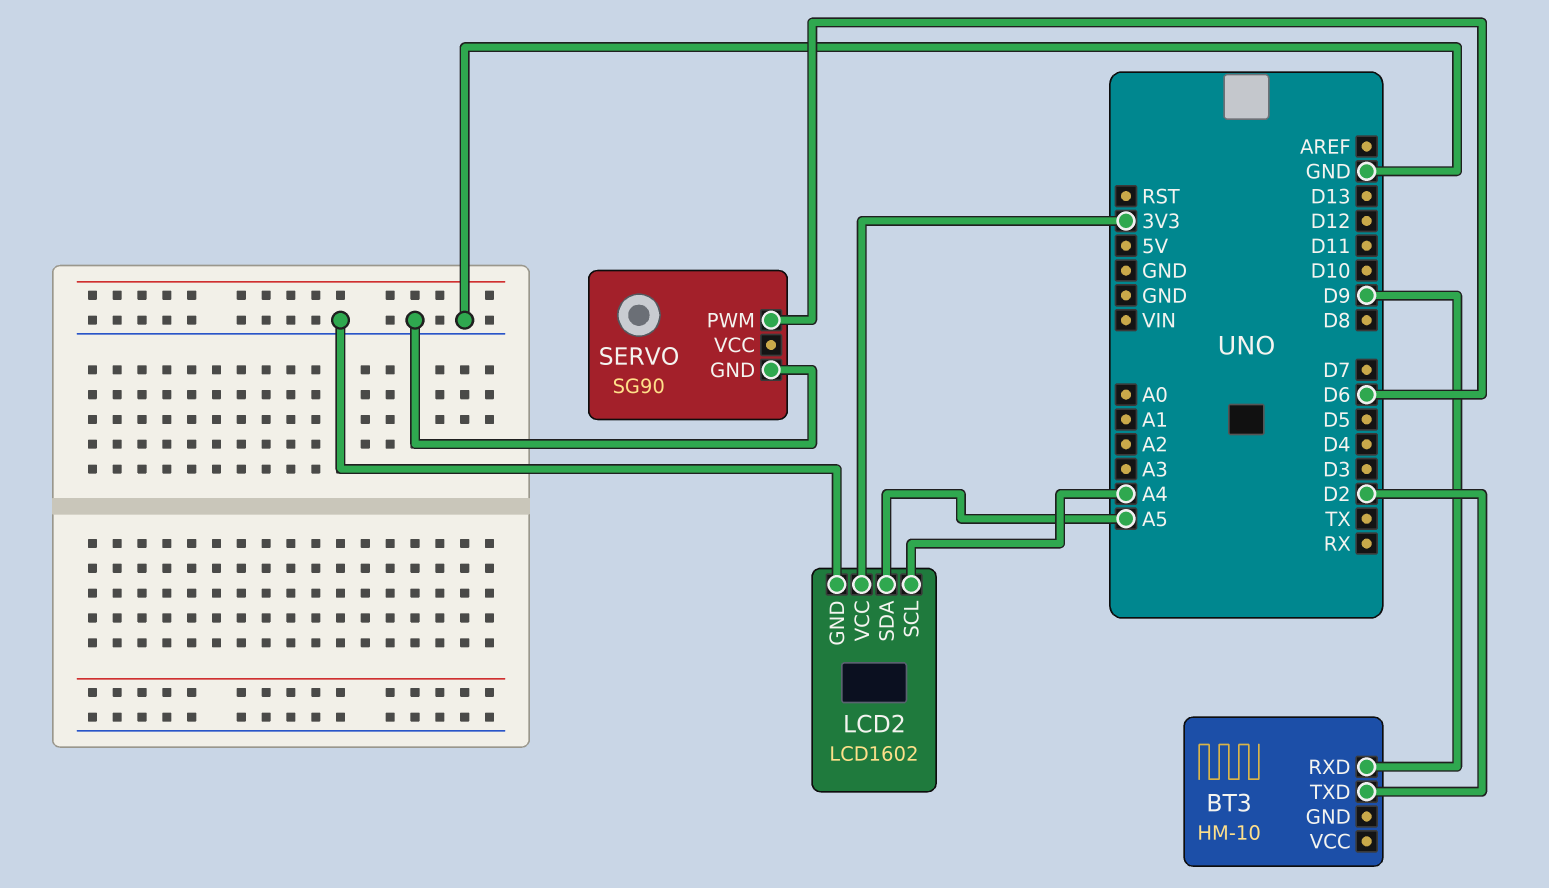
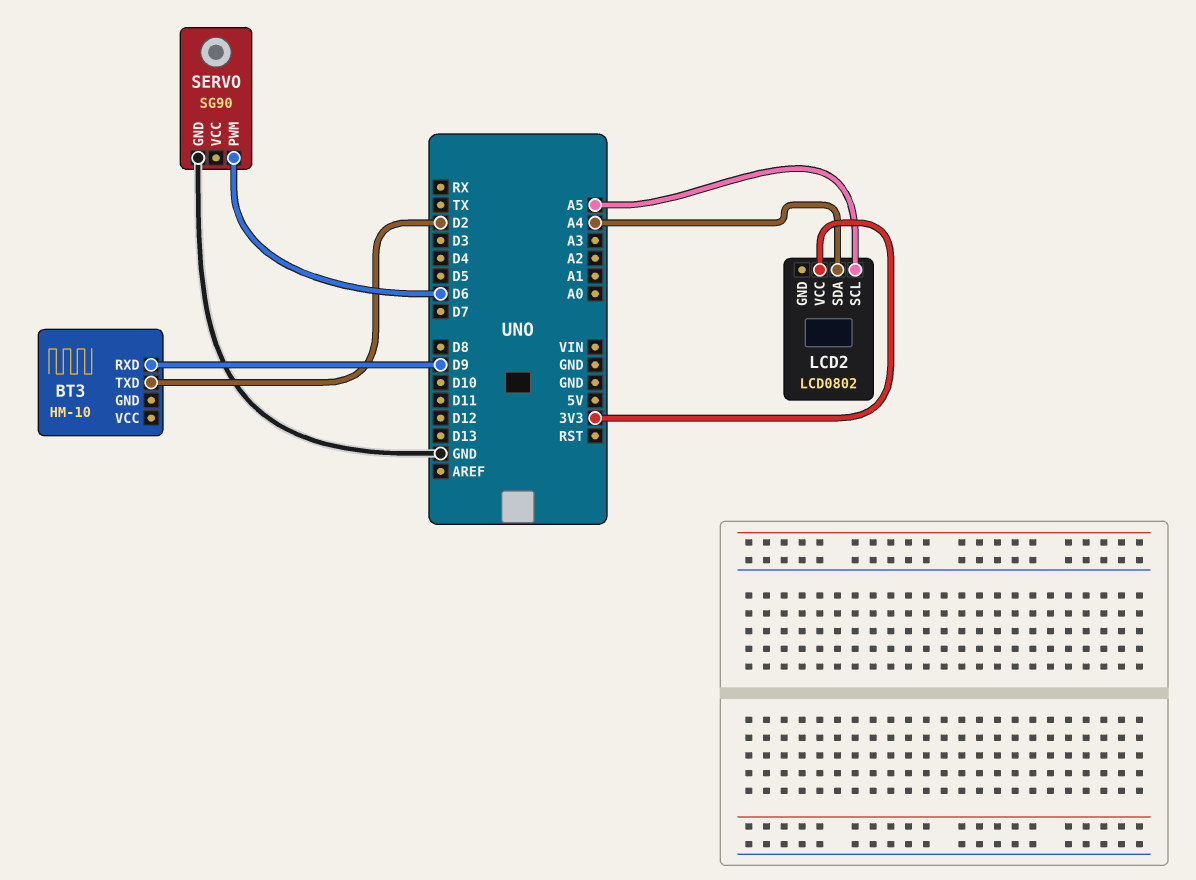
LCD2: LCD1602 -> LCD0802
LCD2 pin GND: GND -> none
LCD2 pin SCL: A4 -> A5
LCD2 pin SDA: A5 -> A4

